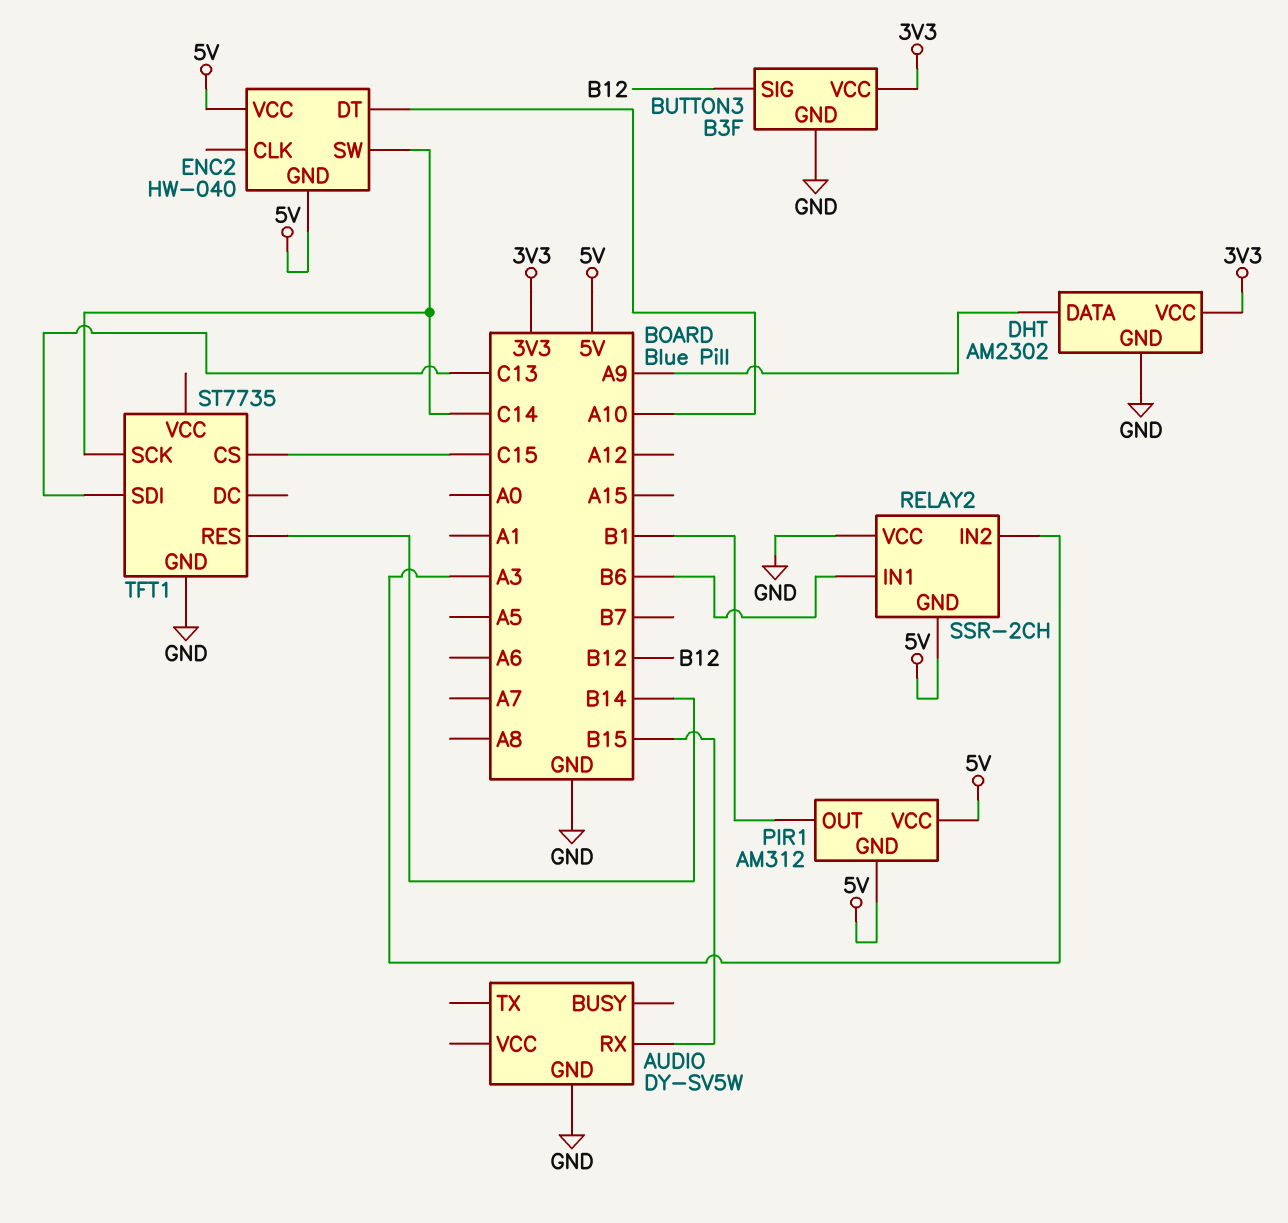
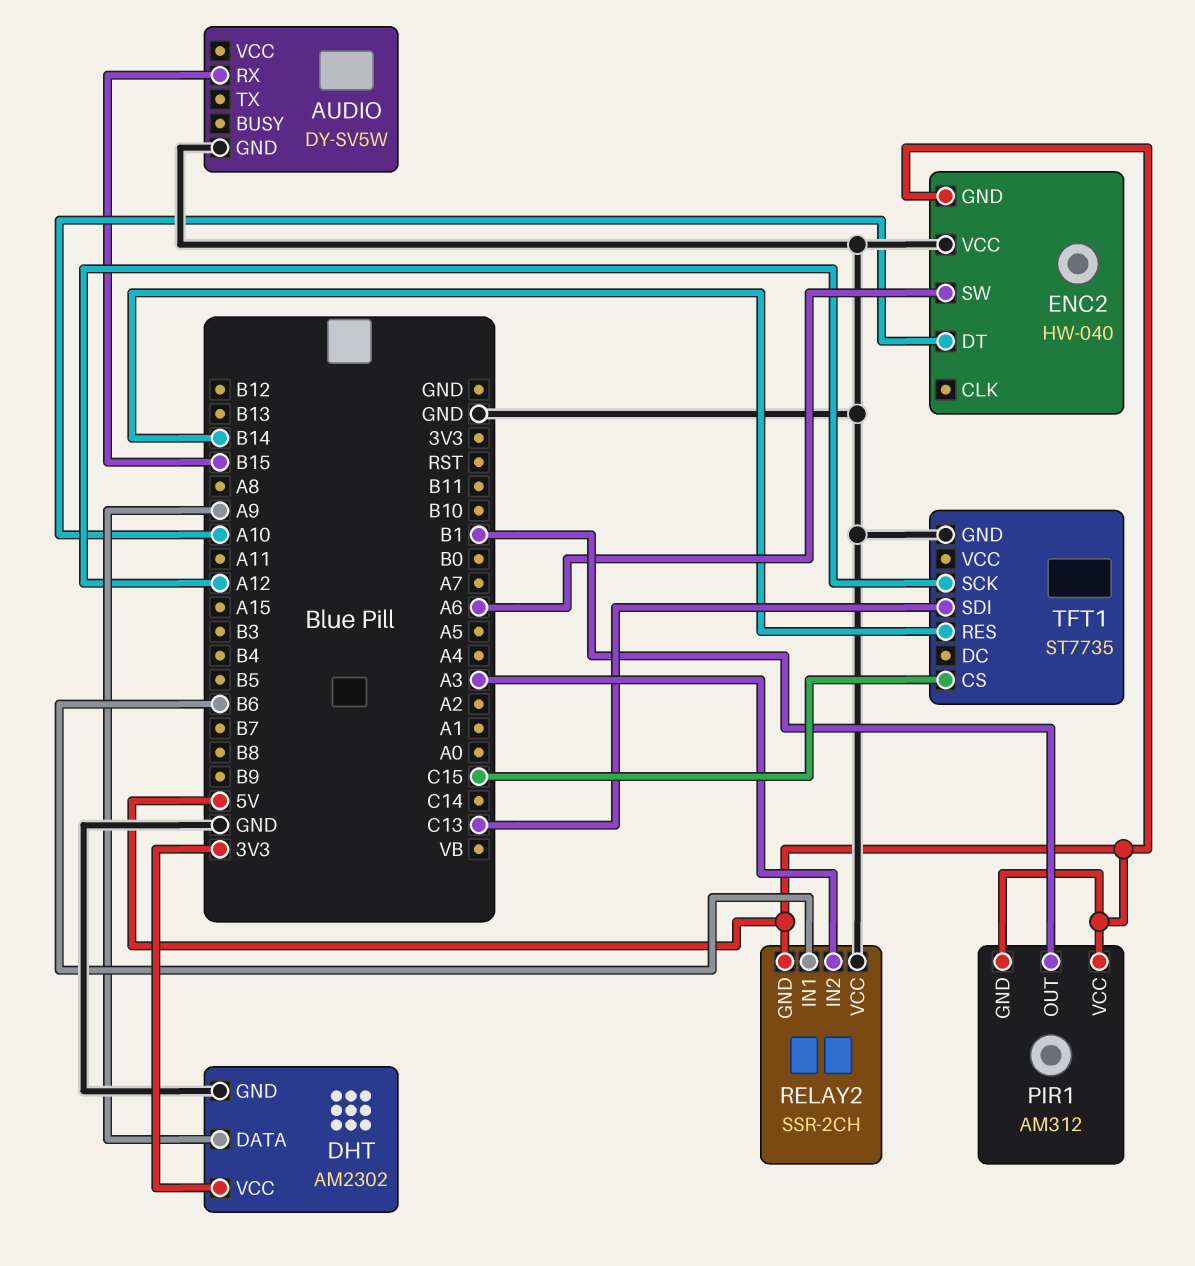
BUTTON3: B3F -> none
BUTTON3 pin GND: GND -> none
BUTTON3 pin SIG: B12 -> none
BUTTON3 pin VCC: 3V3 -> none
ENC2 pin SW: C14 -> A6
ENC2 pin VCC: 5V -> GND
TFT1 pin SCK: C14 -> A12

